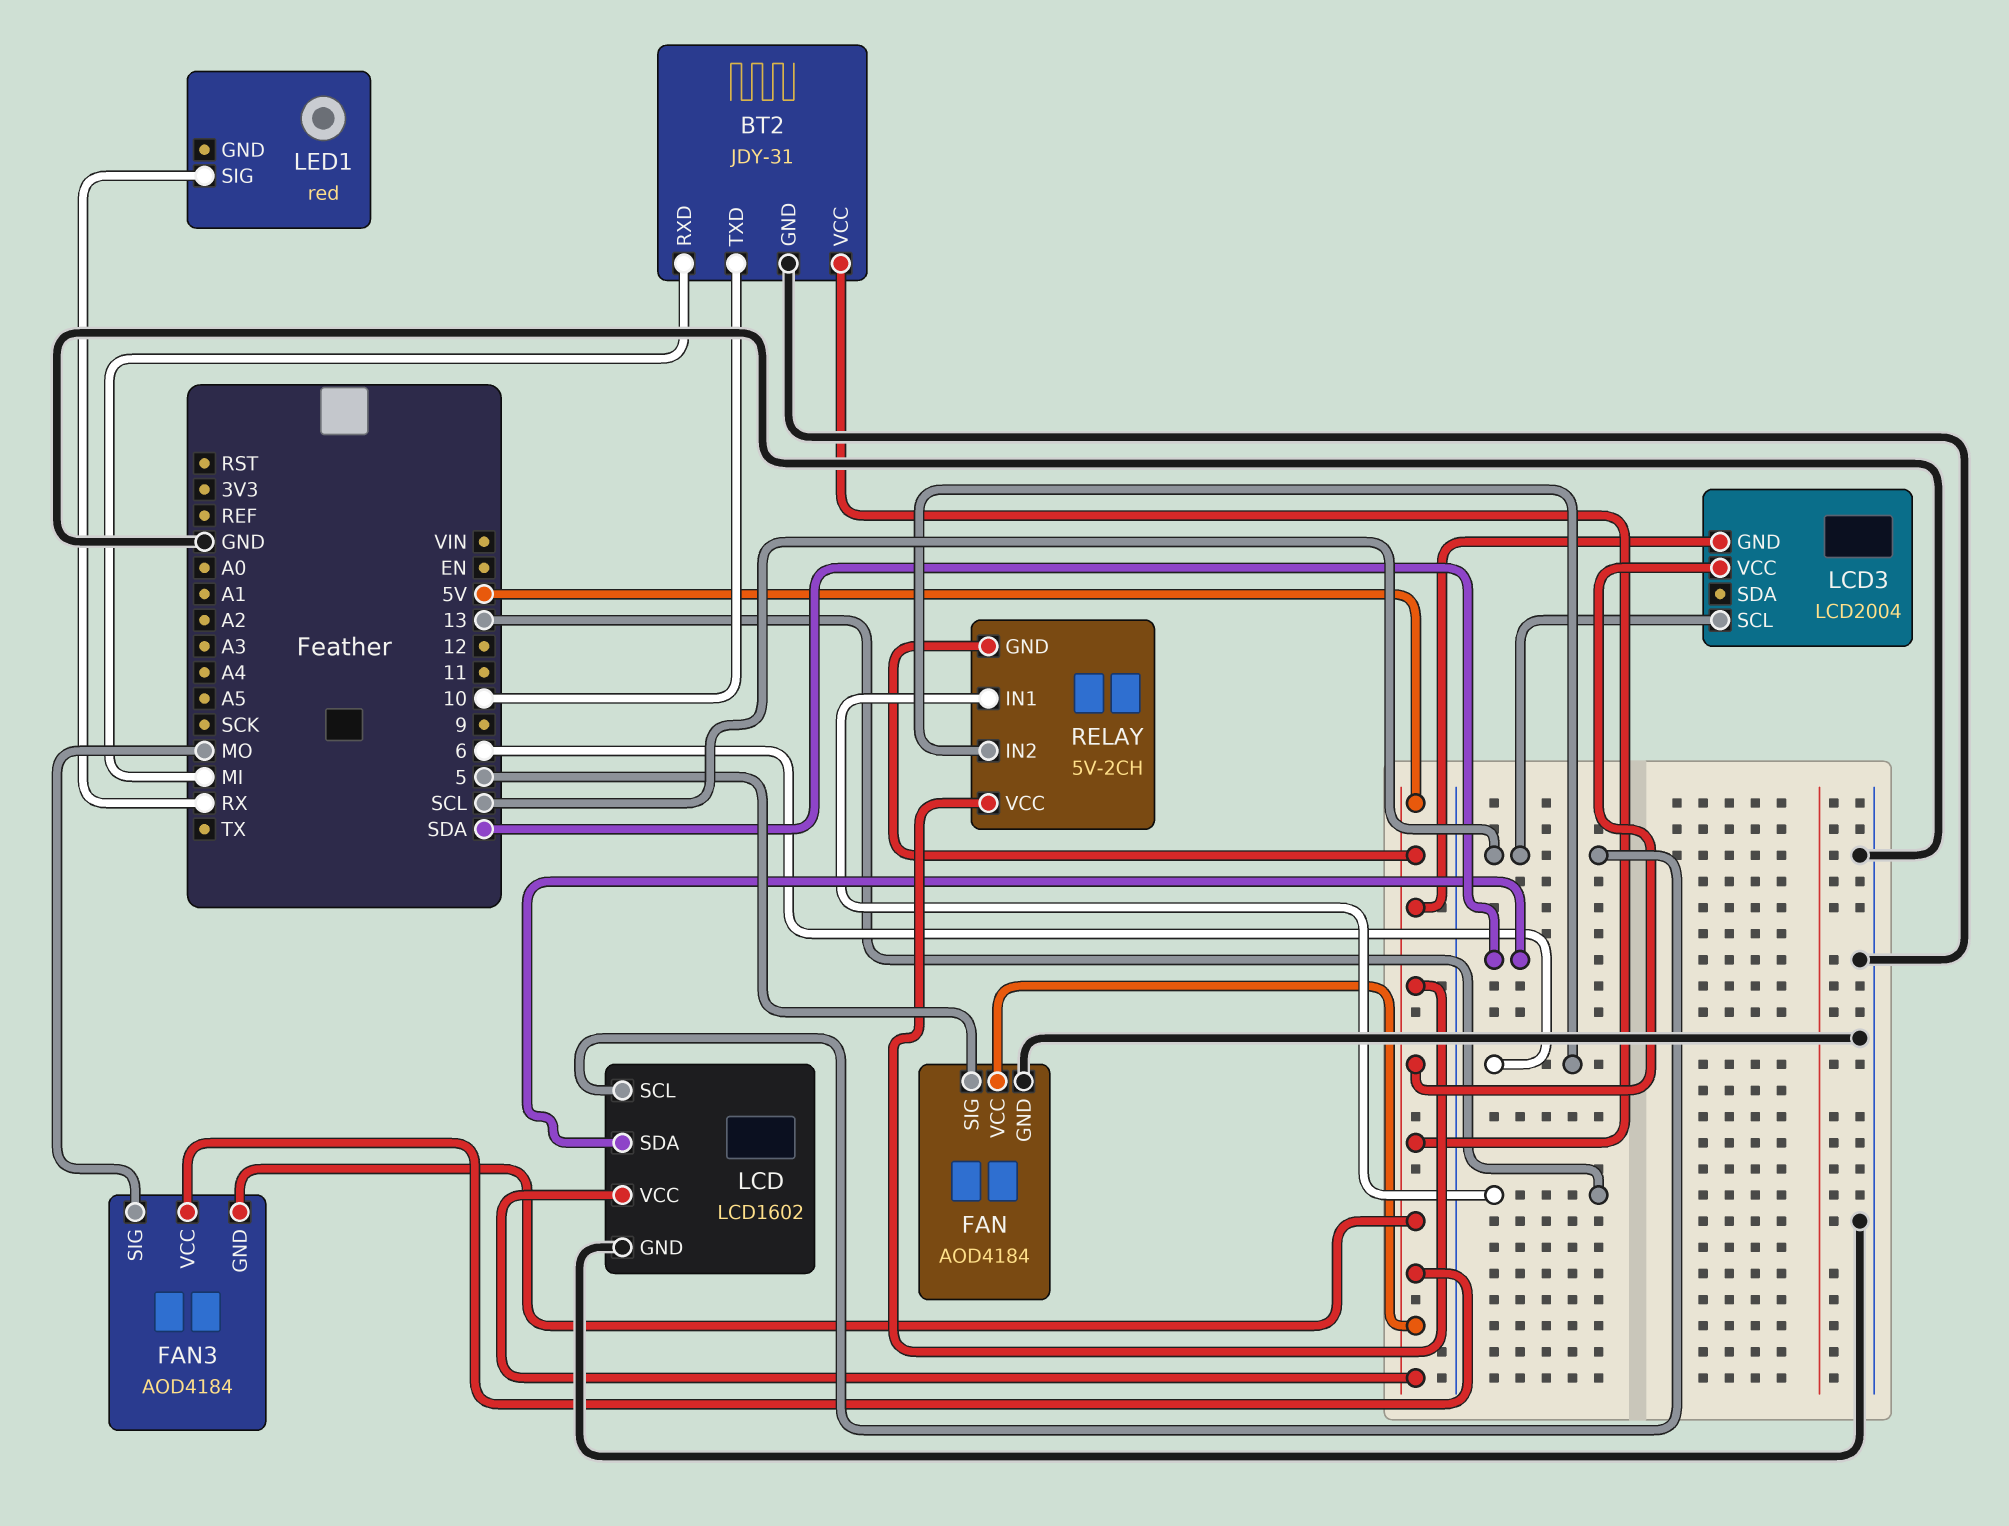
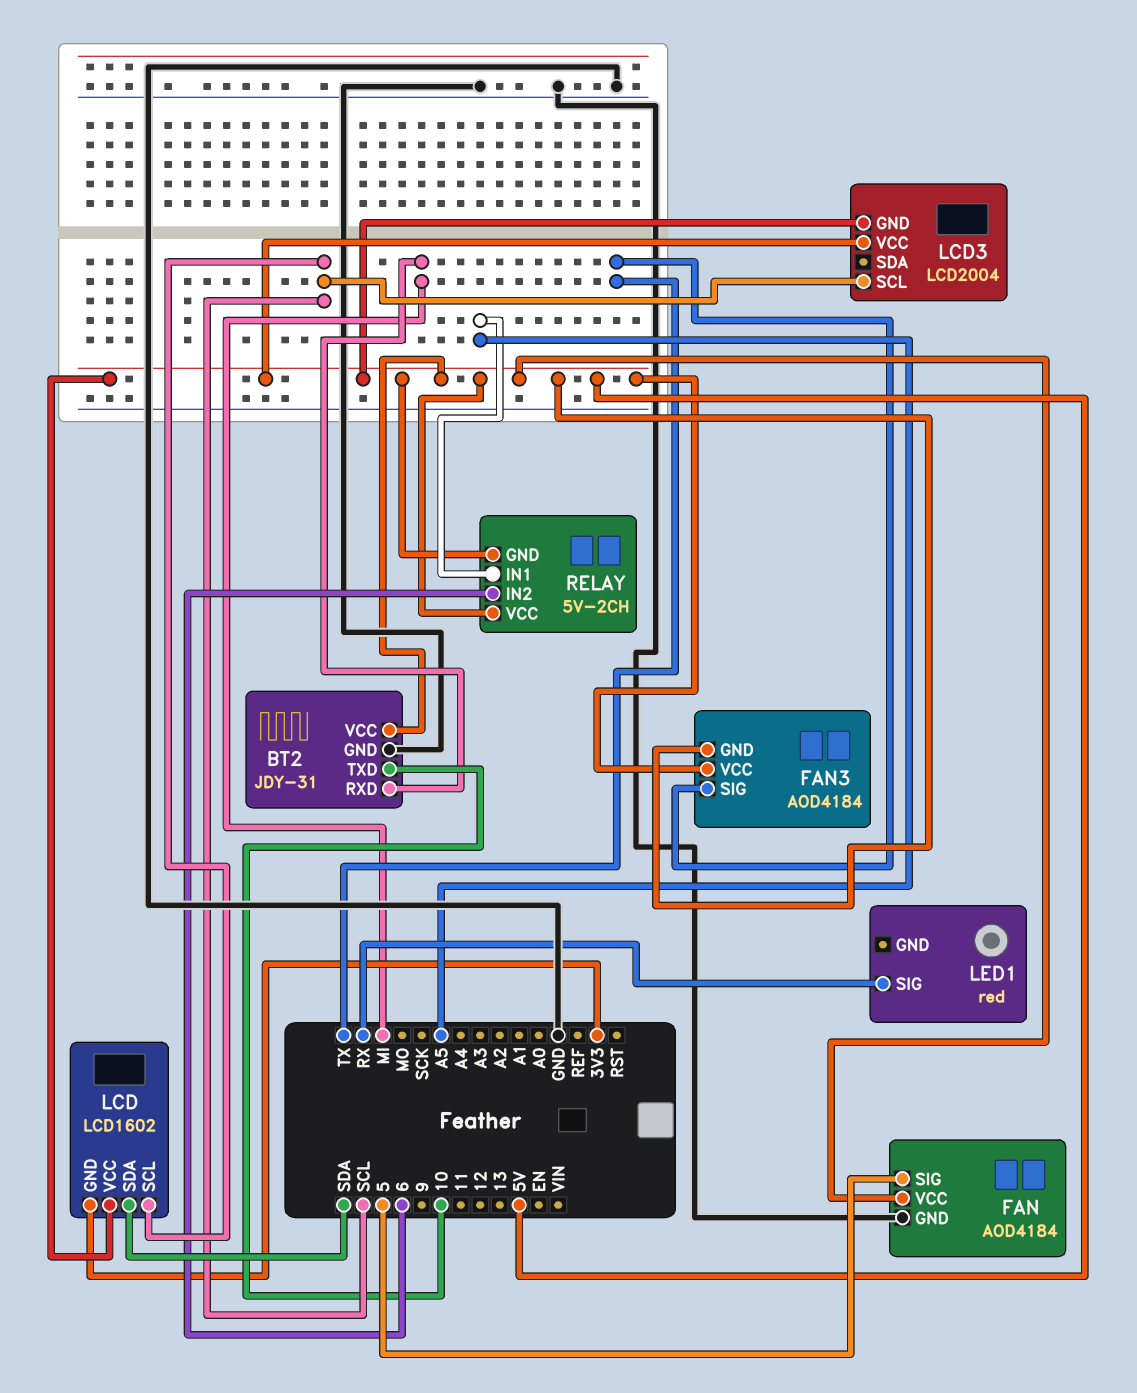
FAN3 pin SIG: MO -> TX
LCD pin GND: GND -> 3V3
RELAY pin IN1: 13 -> A5

